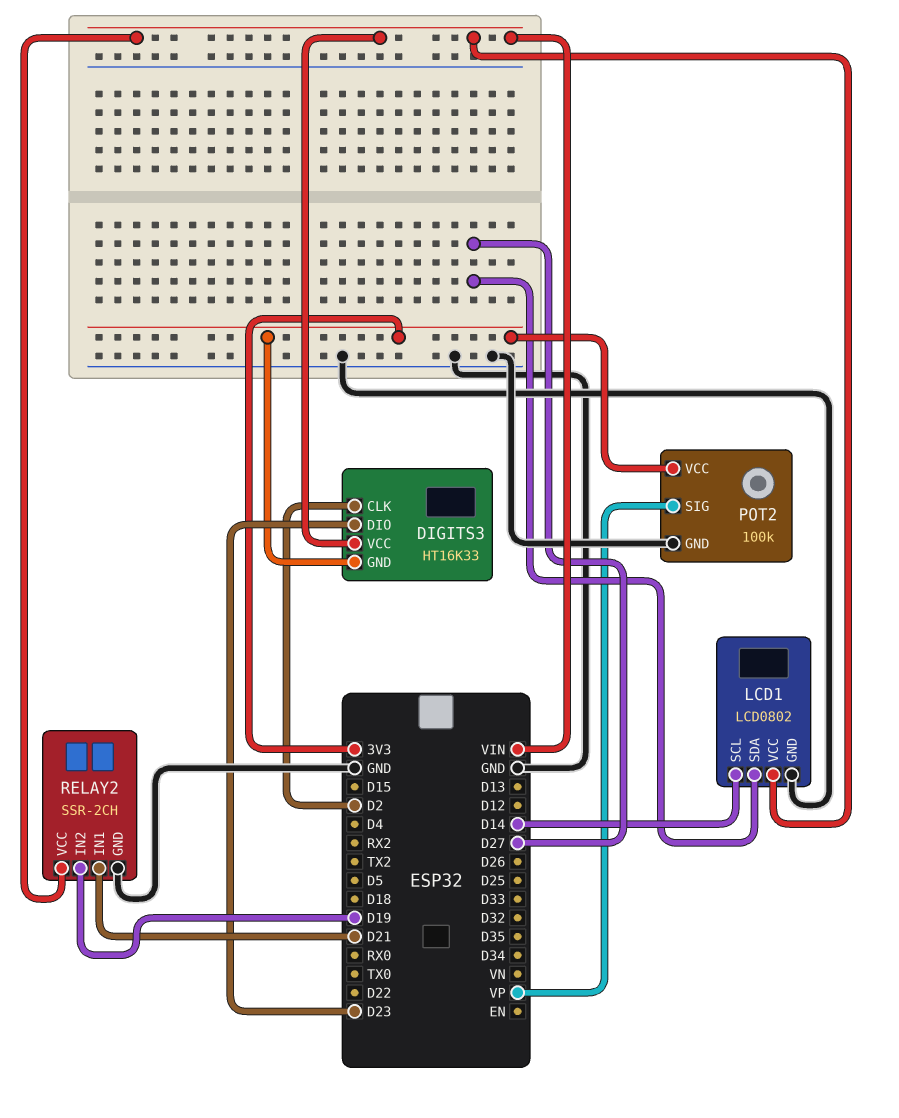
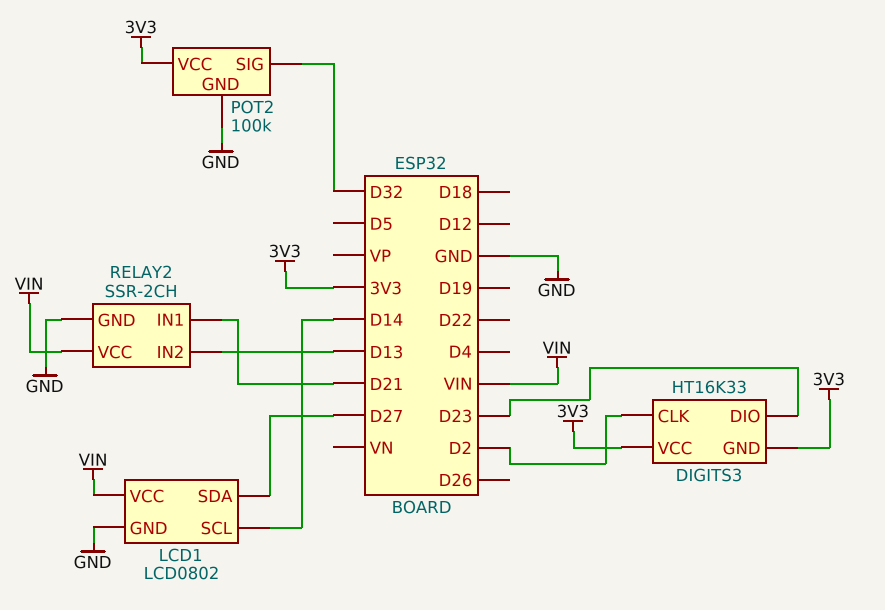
DIGITS3 pin VCC: VIN -> 3V3
POT2 pin SIG: VP -> D32
RELAY2 pin IN2: D19 -> D13

